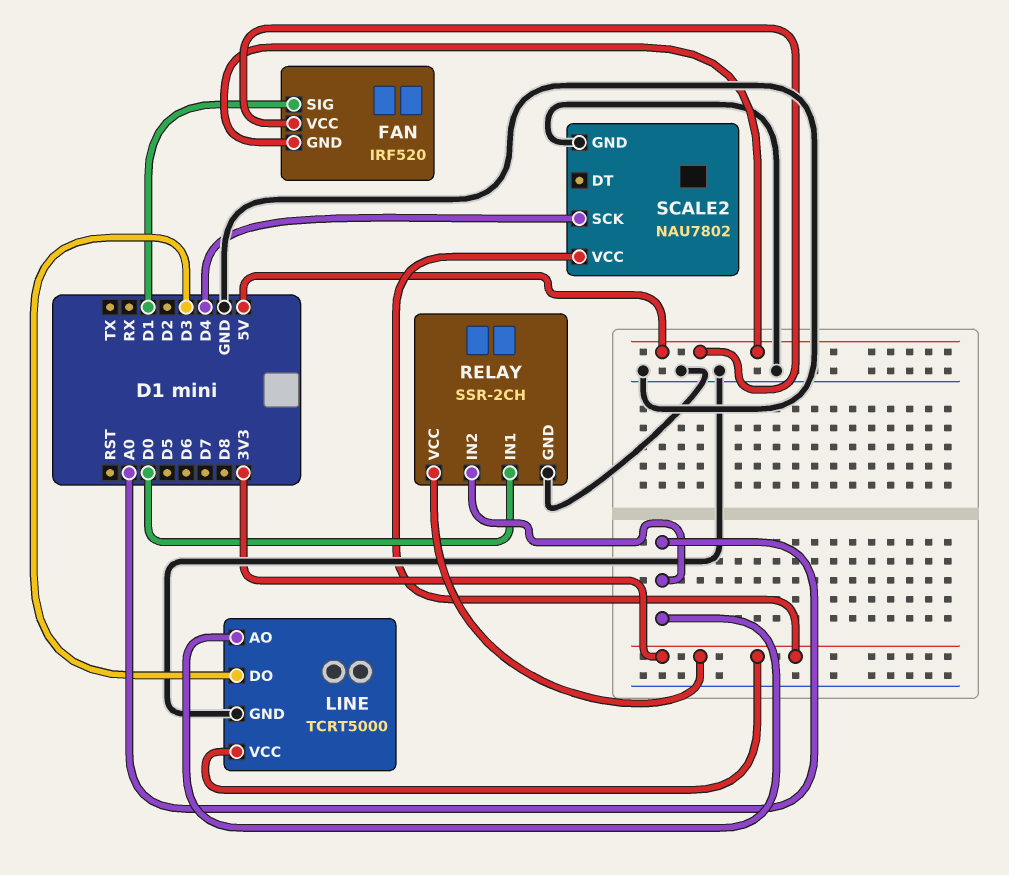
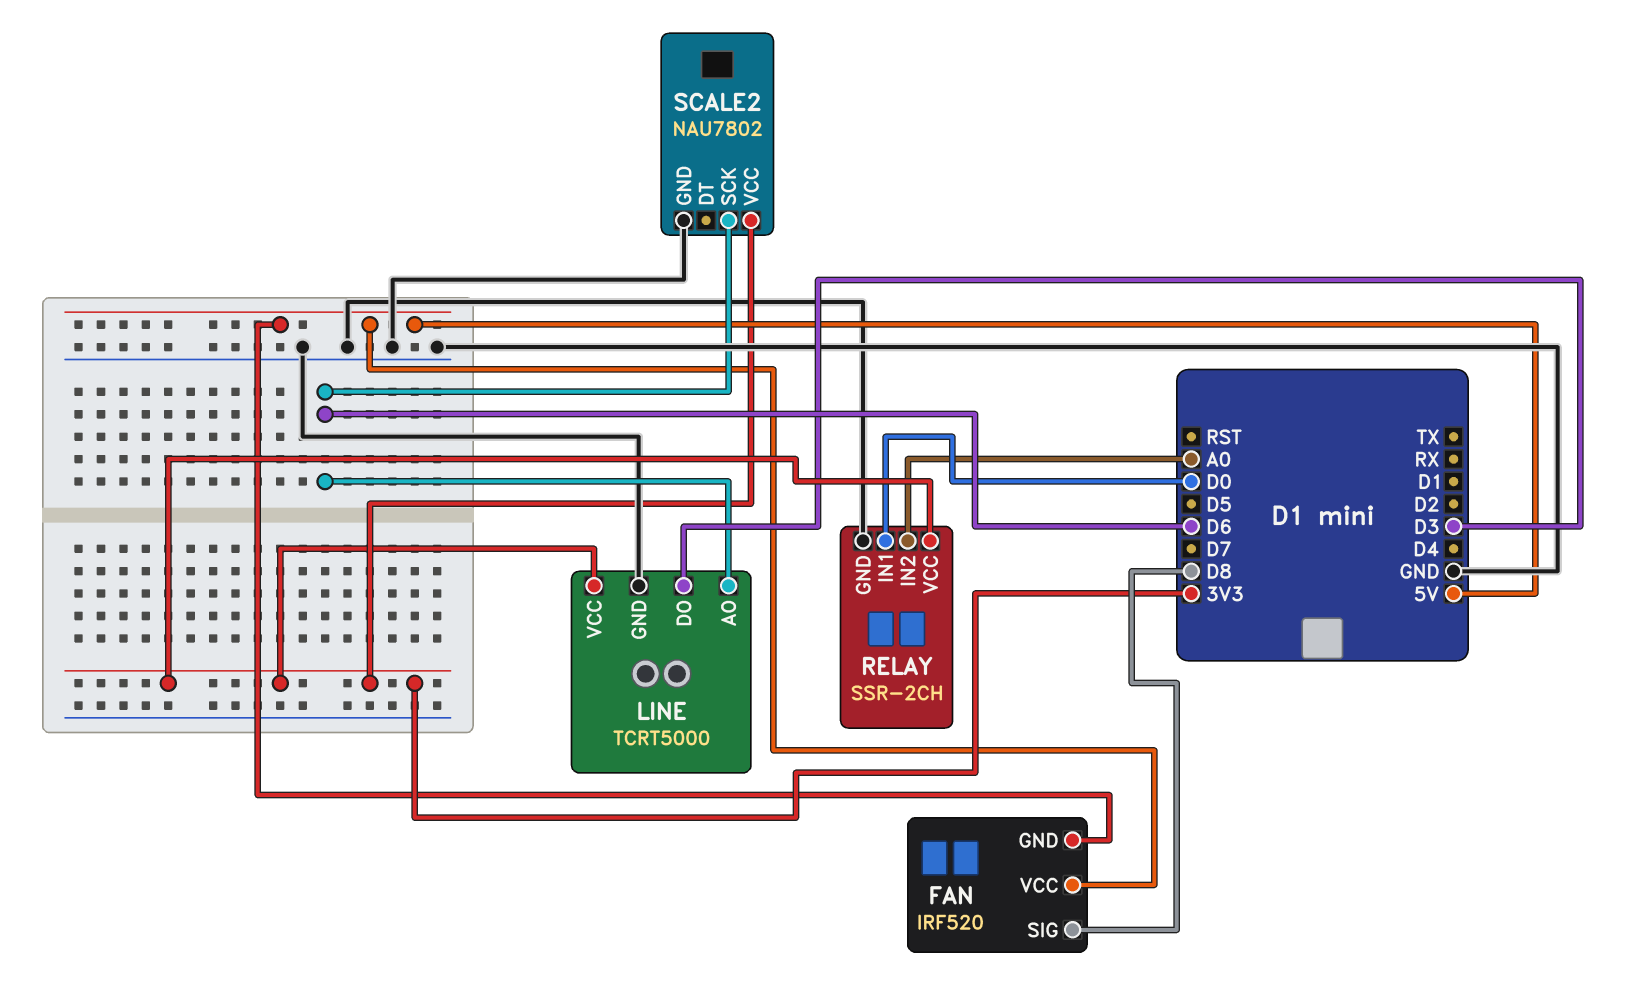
FAN pin SIG: D1 -> D8
LINE pin AO: A0 -> D6
SCALE2 pin SCK: D4 -> D6

